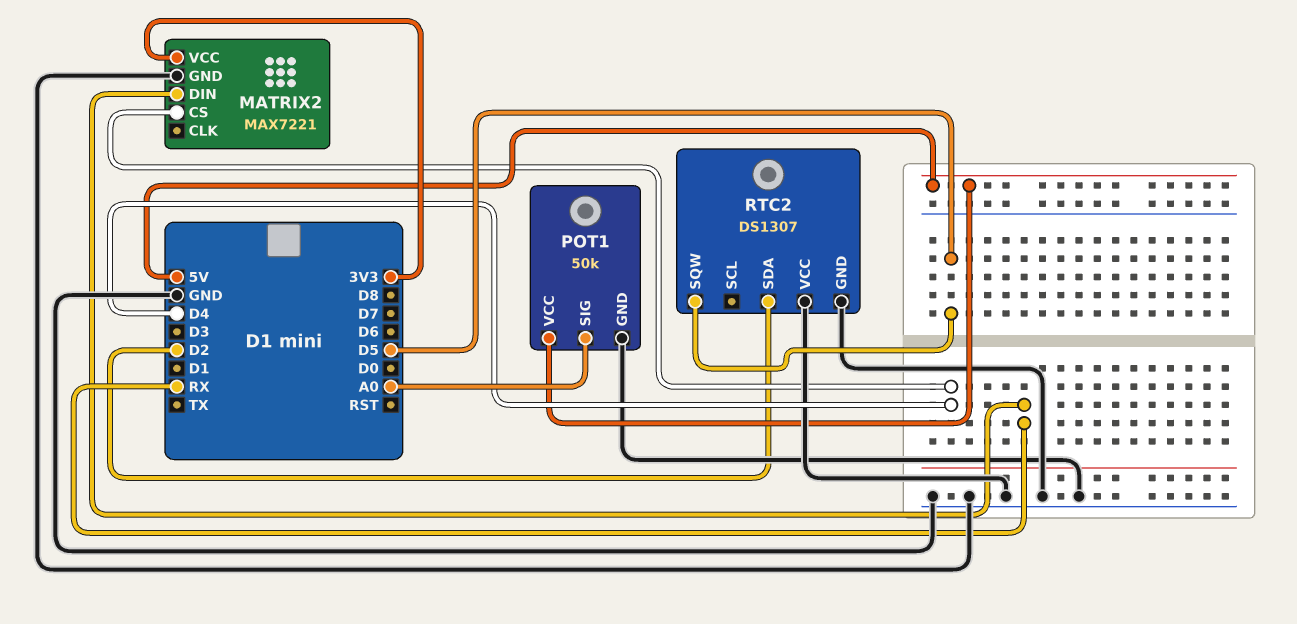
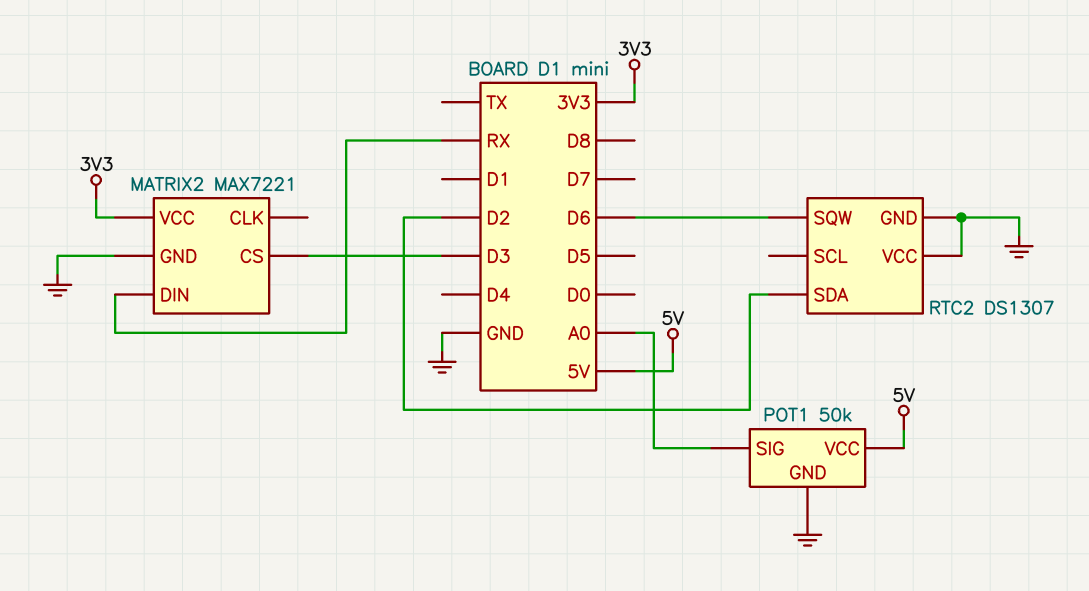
MATRIX2 pin CS: D4 -> D3
RTC2 pin SQW: D5 -> D6

